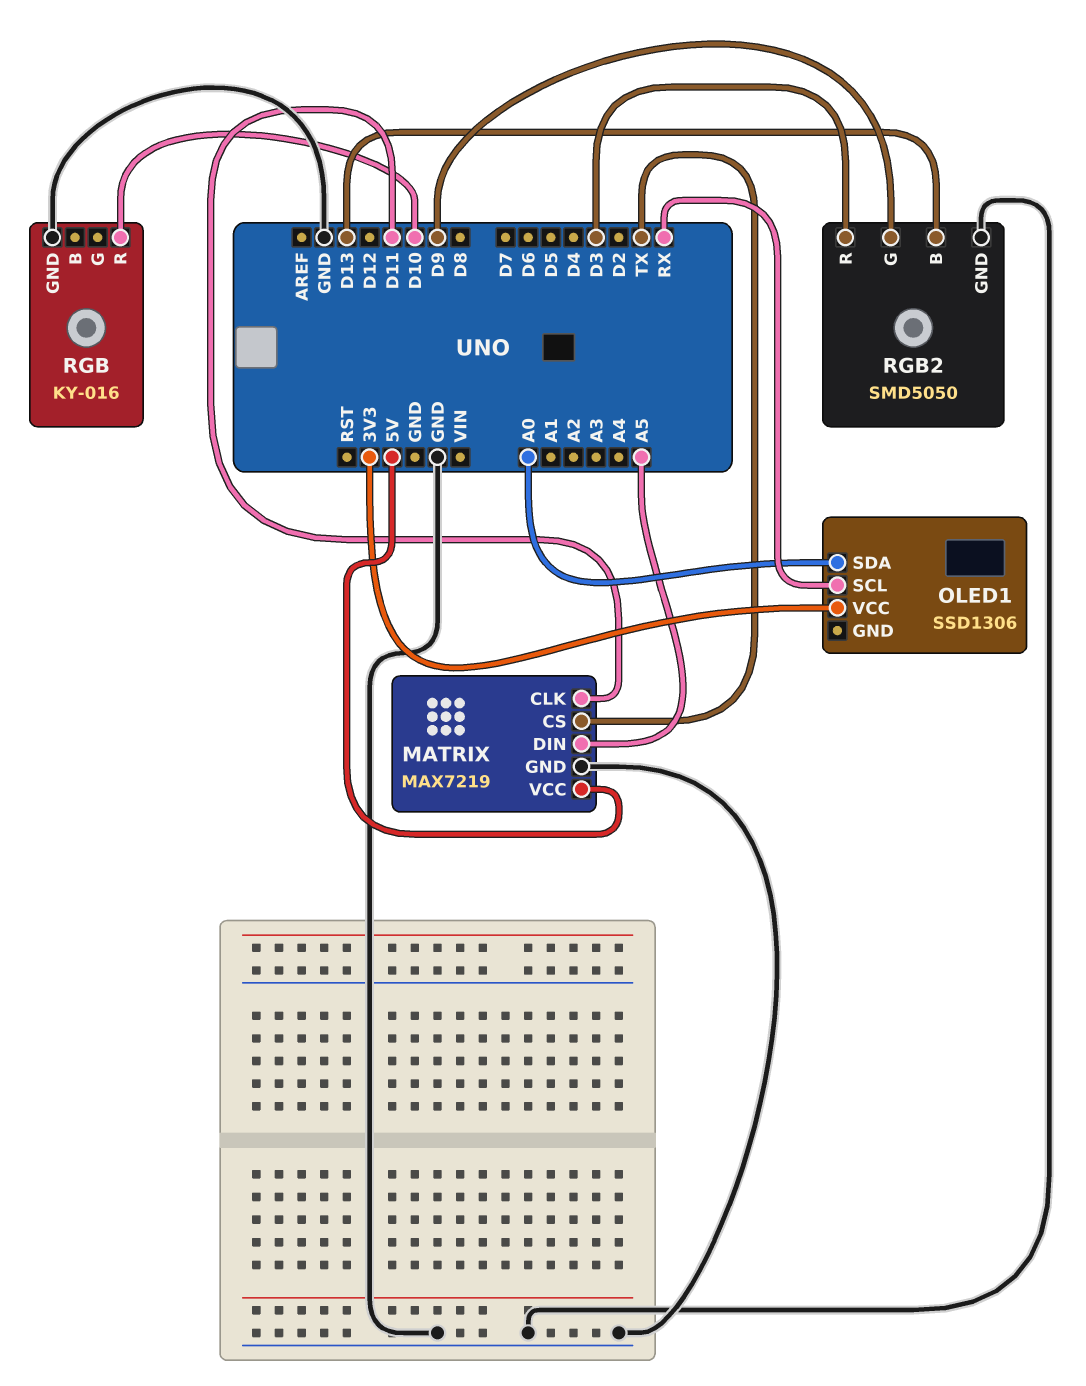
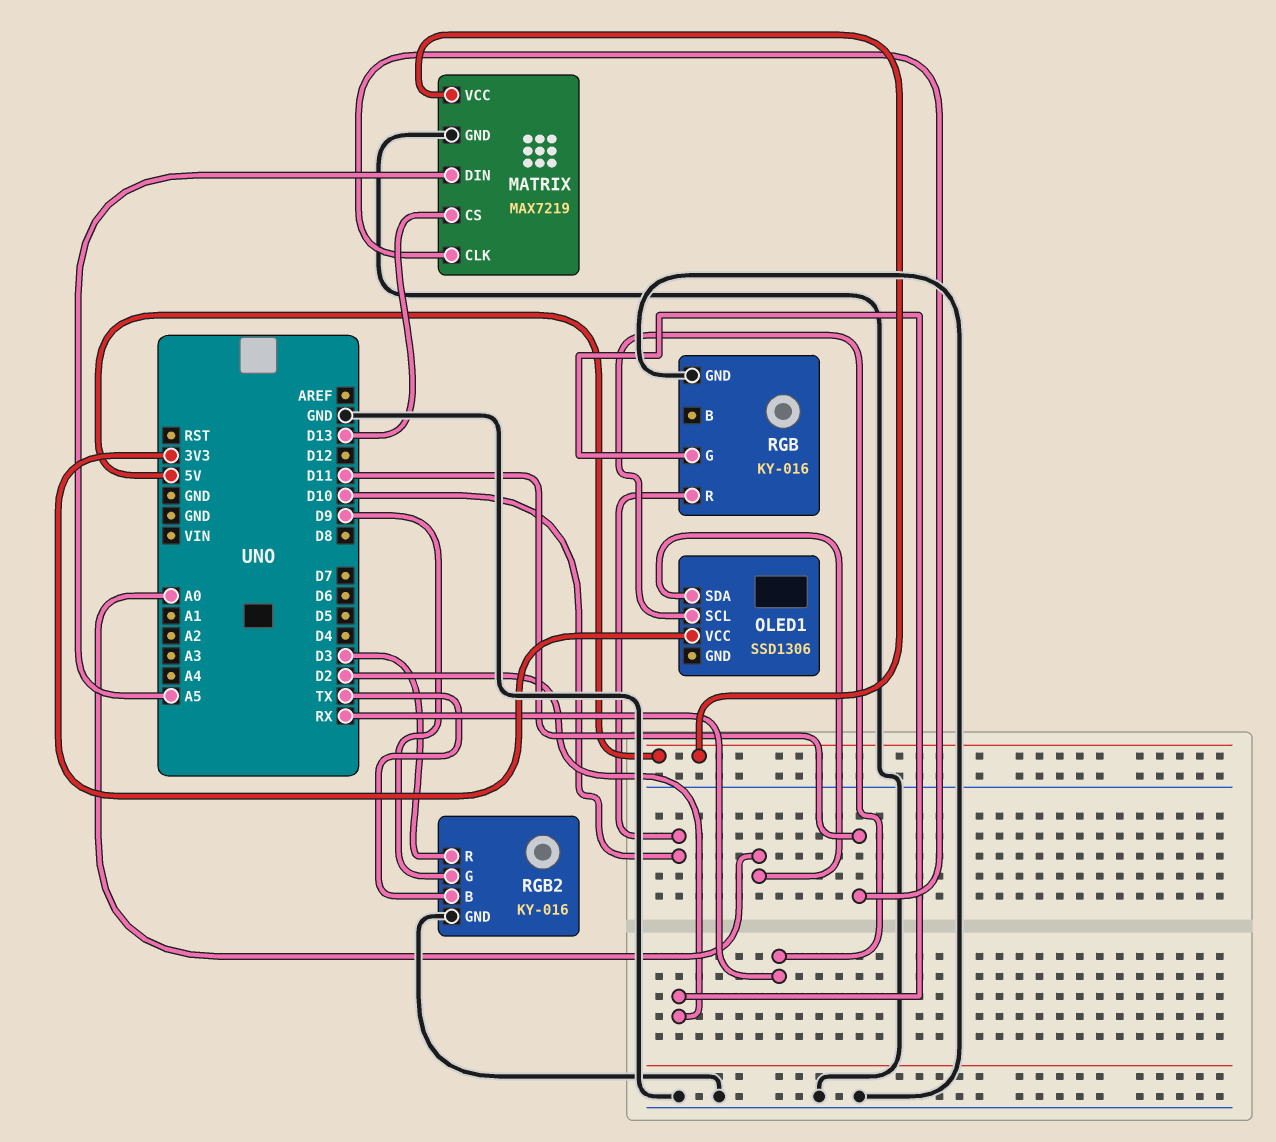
MATRIX pin CS: TX -> D13
RGB pin G: none -> D2
RGB2: SMD5050 -> KY-016
RGB2 pin B: D13 -> TX

